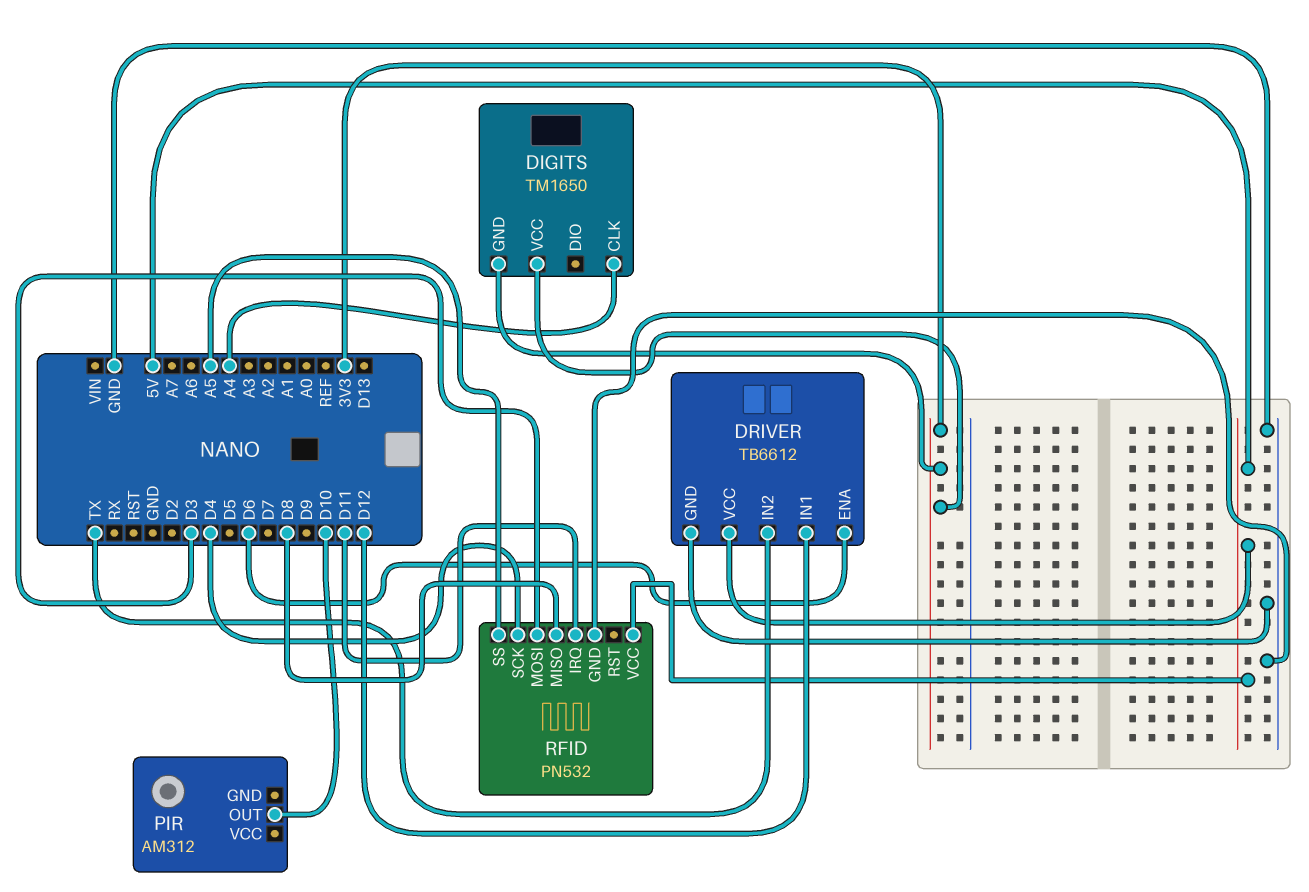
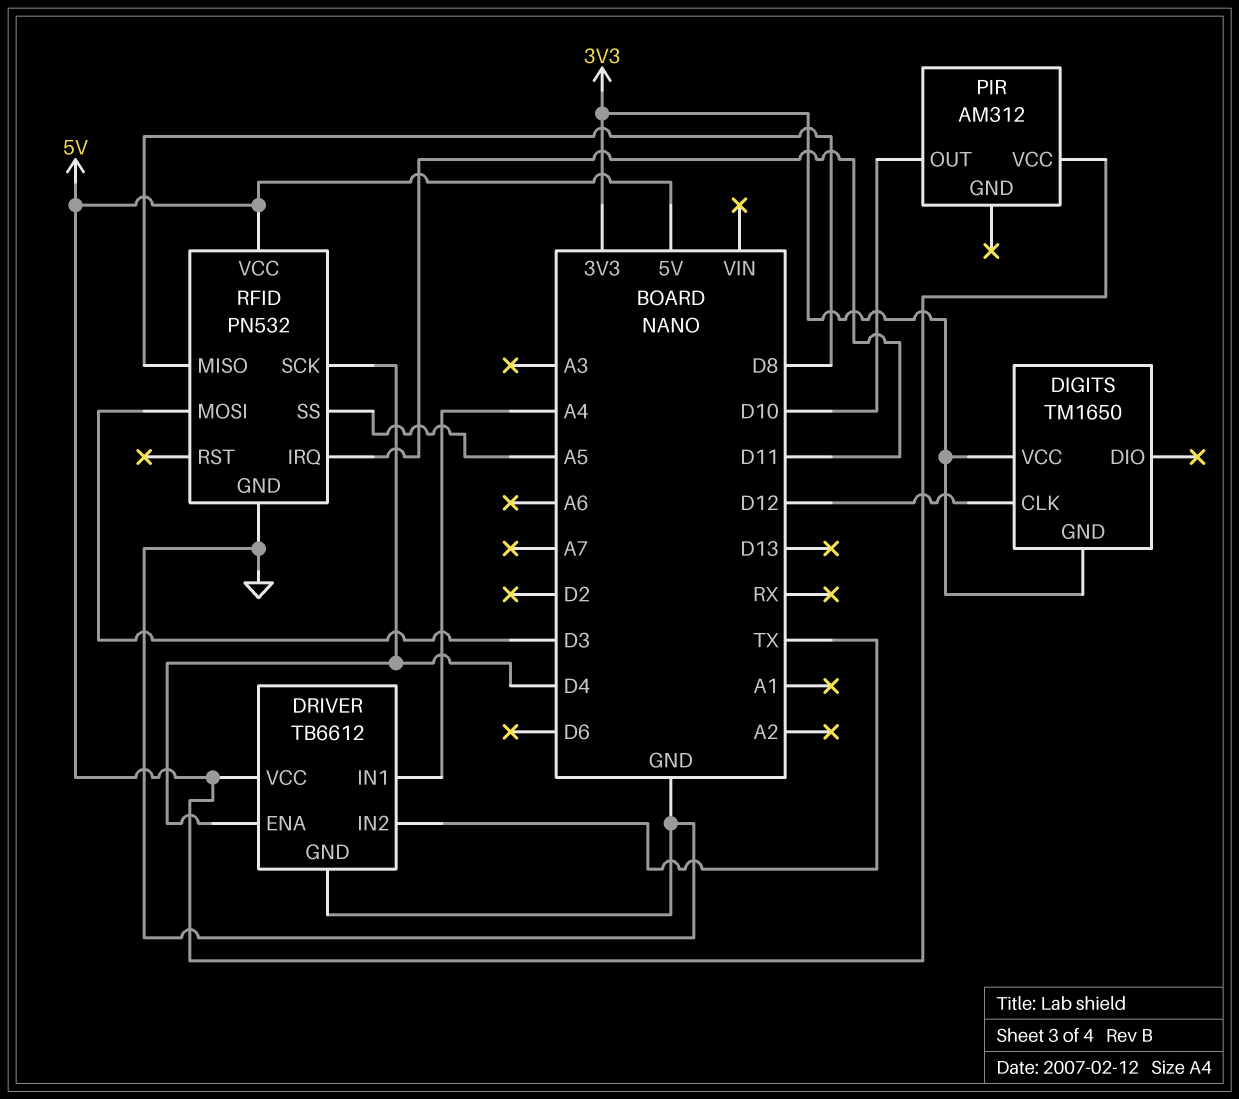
DIGITS pin CLK: A4 -> D12
DRIVER pin ENA: D6 -> D4
DRIVER pin IN1: D12 -> A4
PIR pin VCC: none -> 5V

